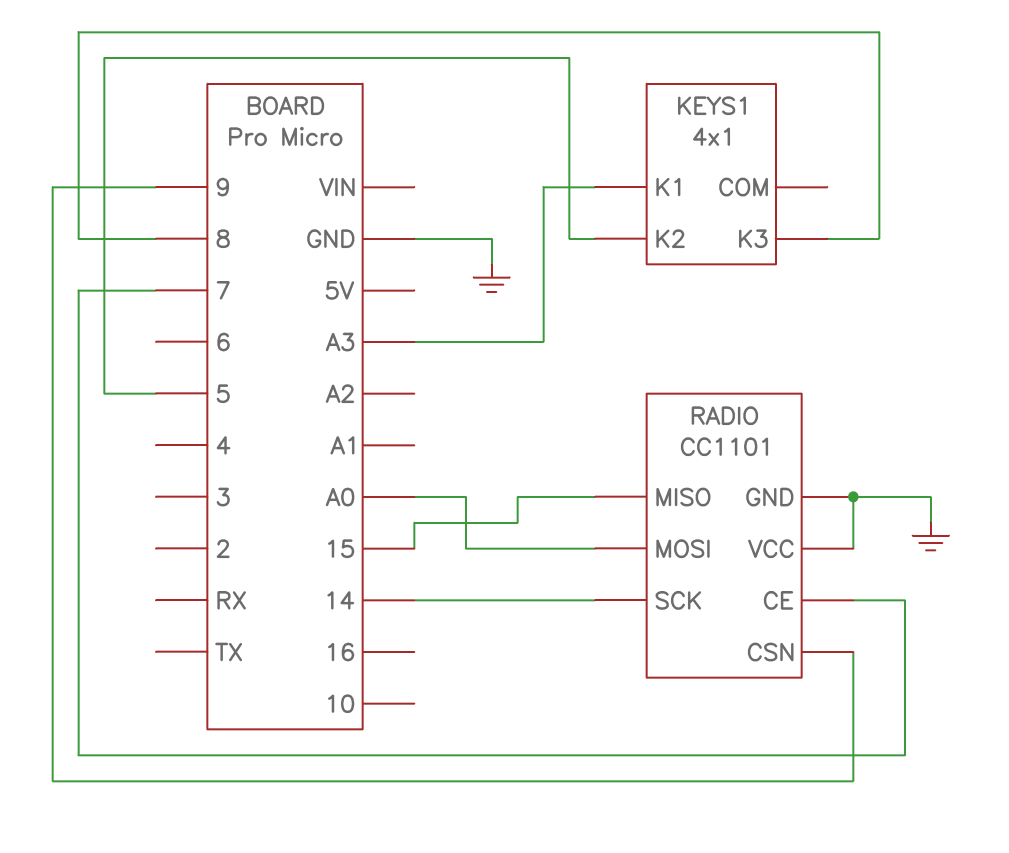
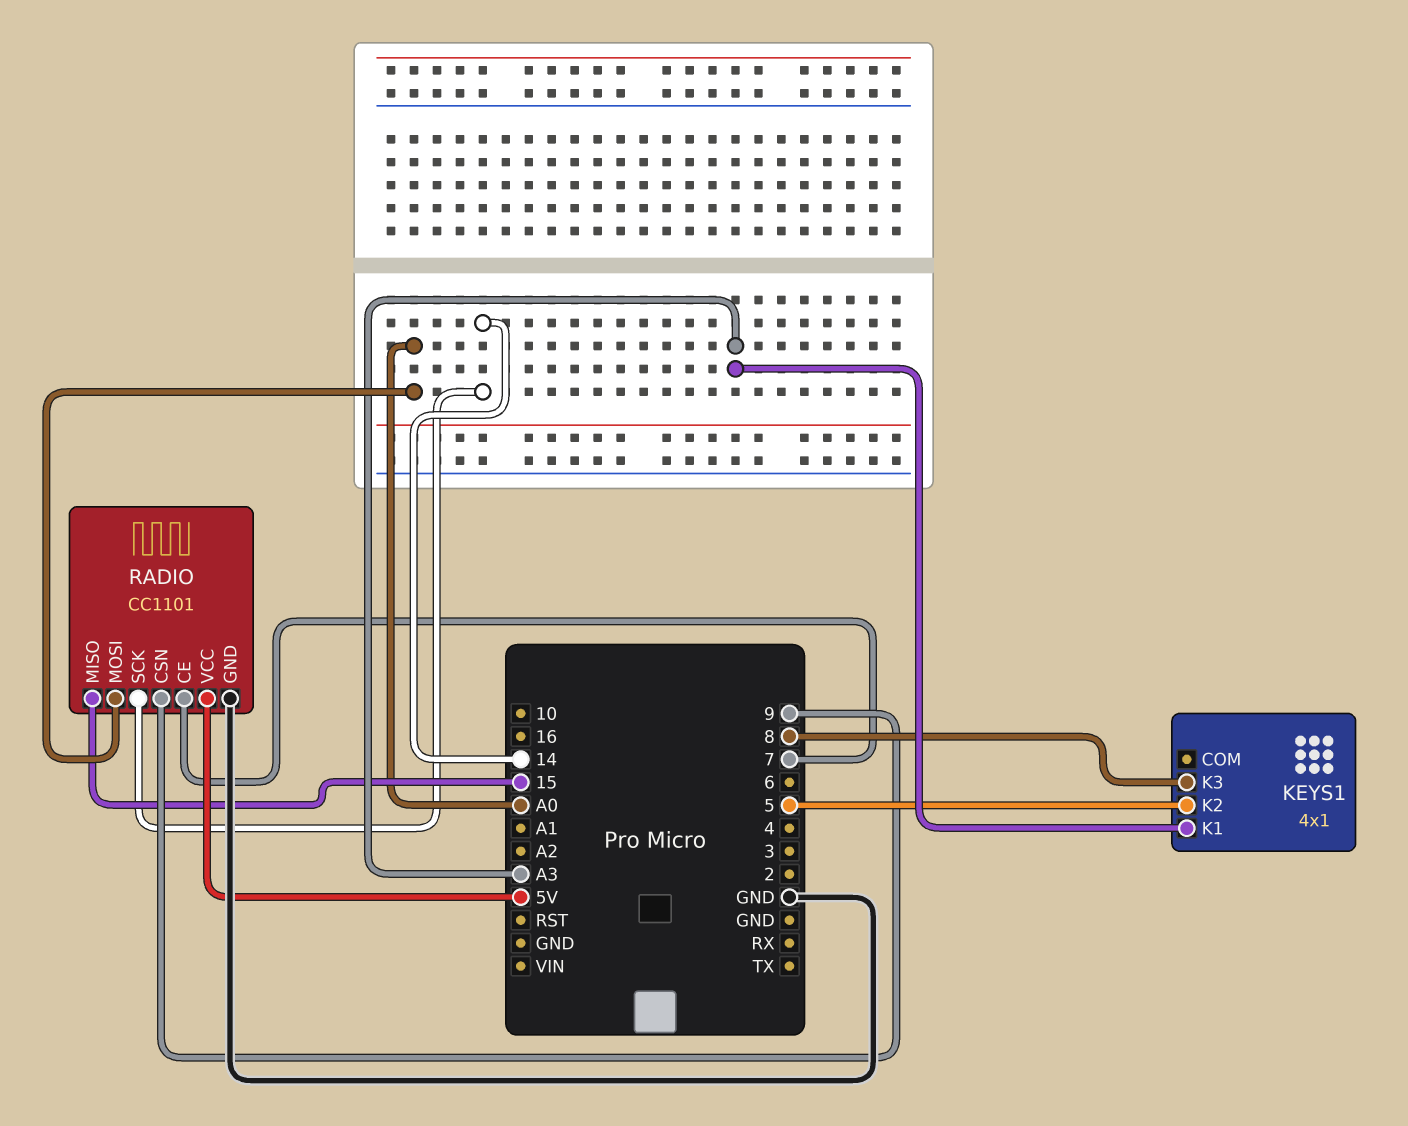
RADIO pin VCC: GND -> 5V

